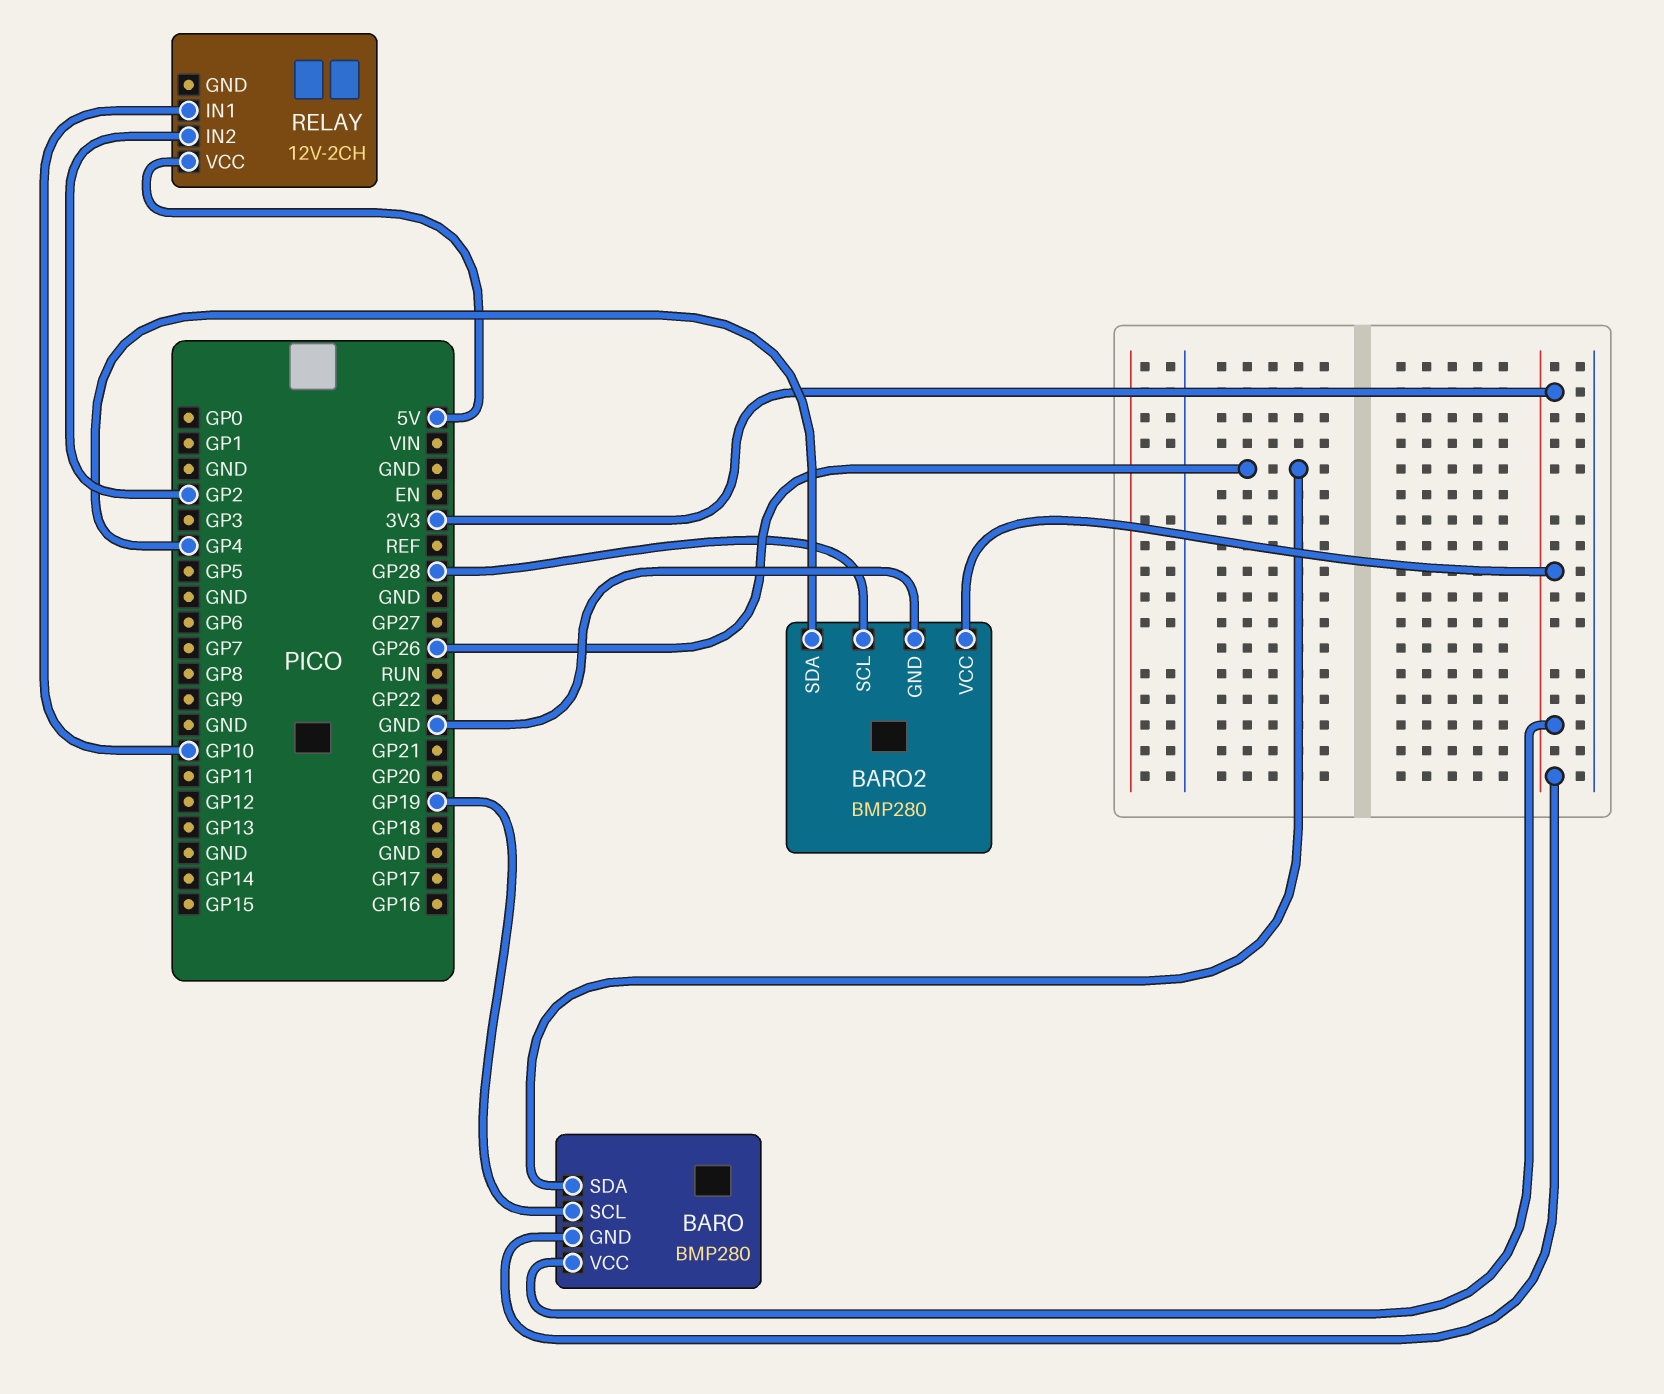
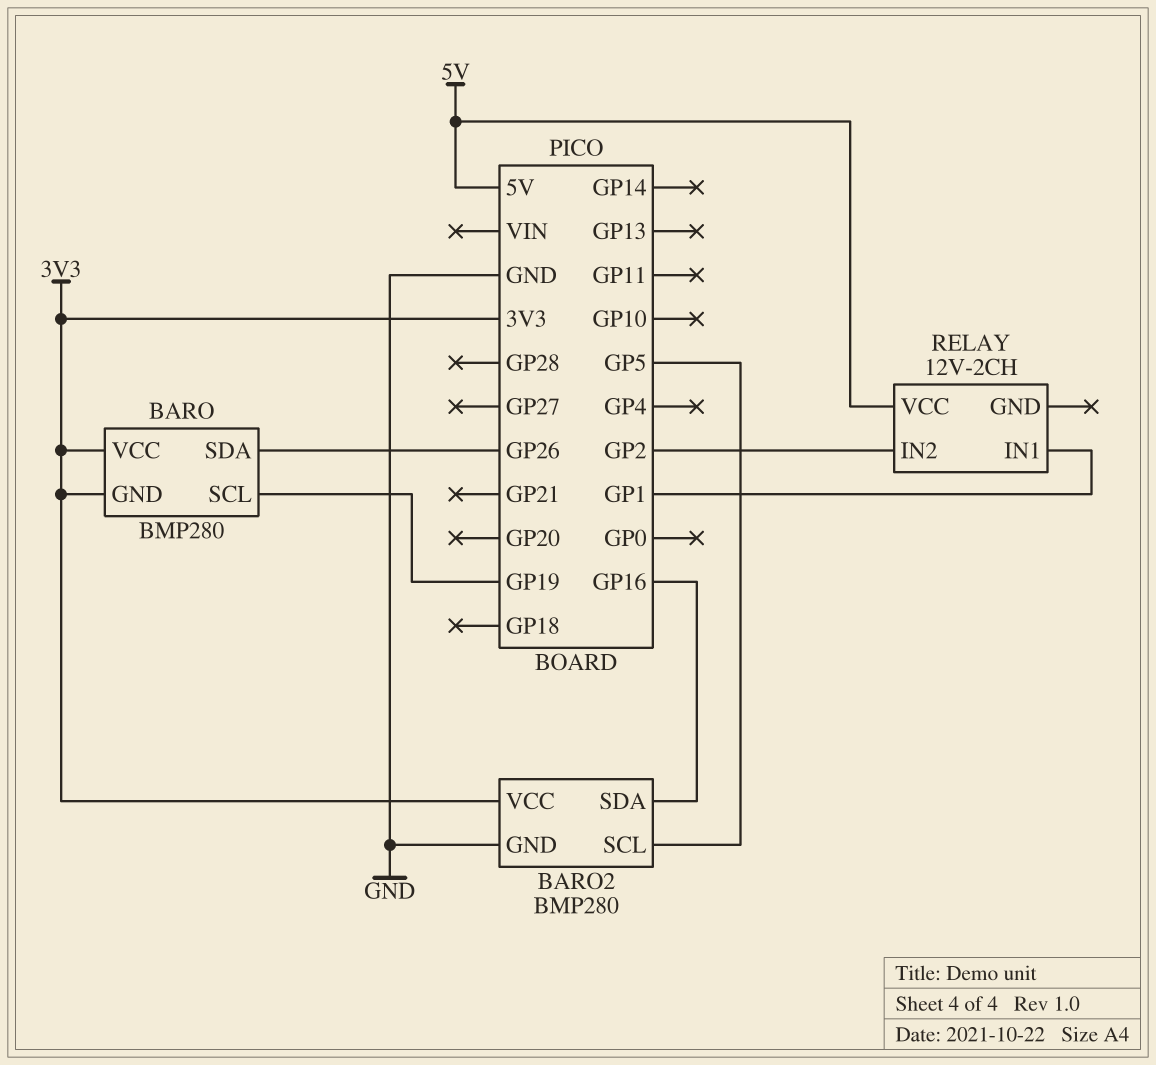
BARO2 pin SCL: GP28 -> GP5
BARO2 pin SDA: GP4 -> GP16
RELAY pin IN1: GP10 -> GP1

